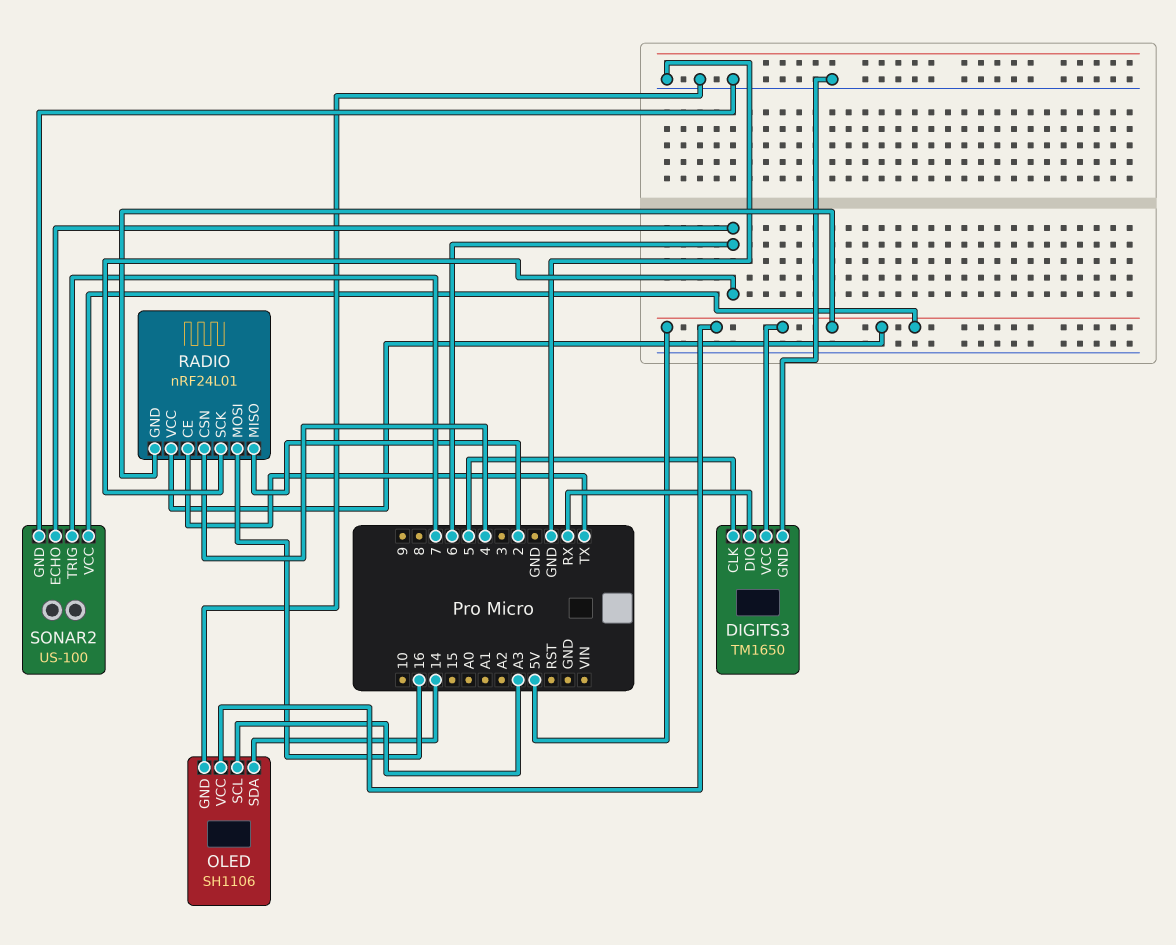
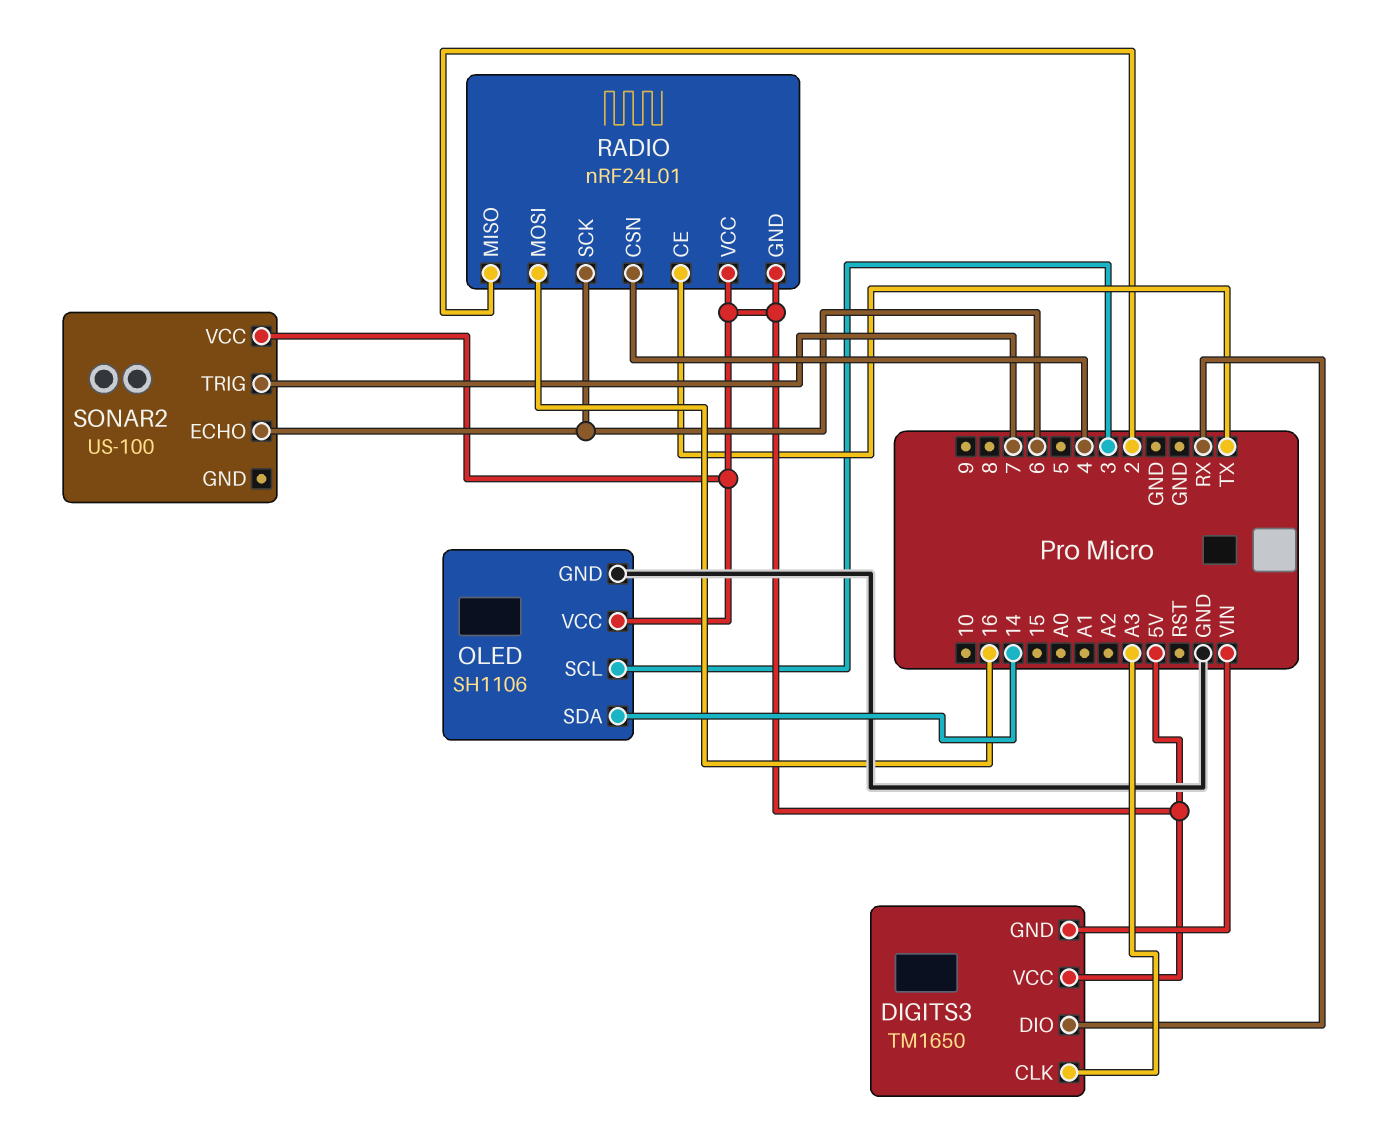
DIGITS3 pin CLK: 5 -> A3
DIGITS3 pin GND: GND -> VIN
OLED pin SCL: A3 -> 3
SONAR2 pin GND: GND -> none

